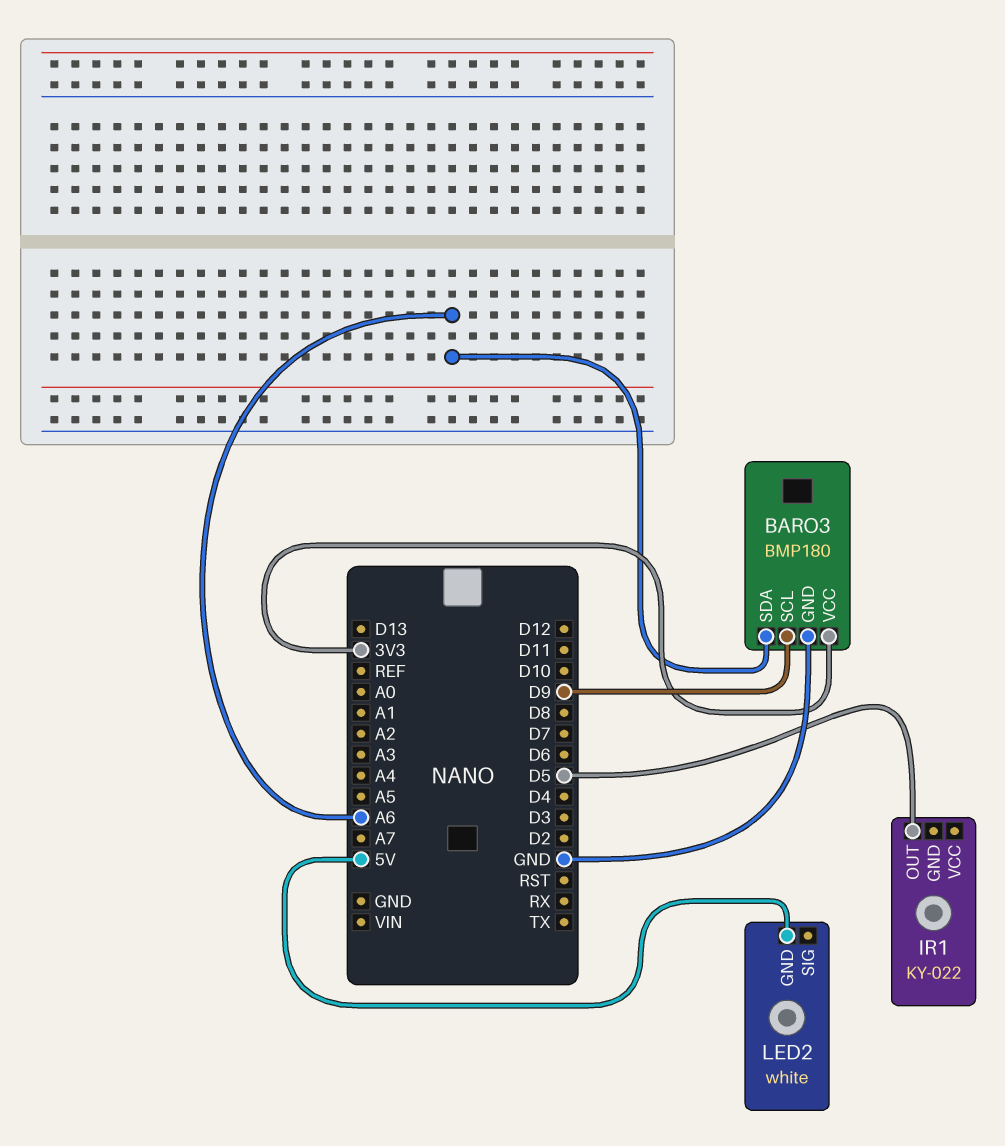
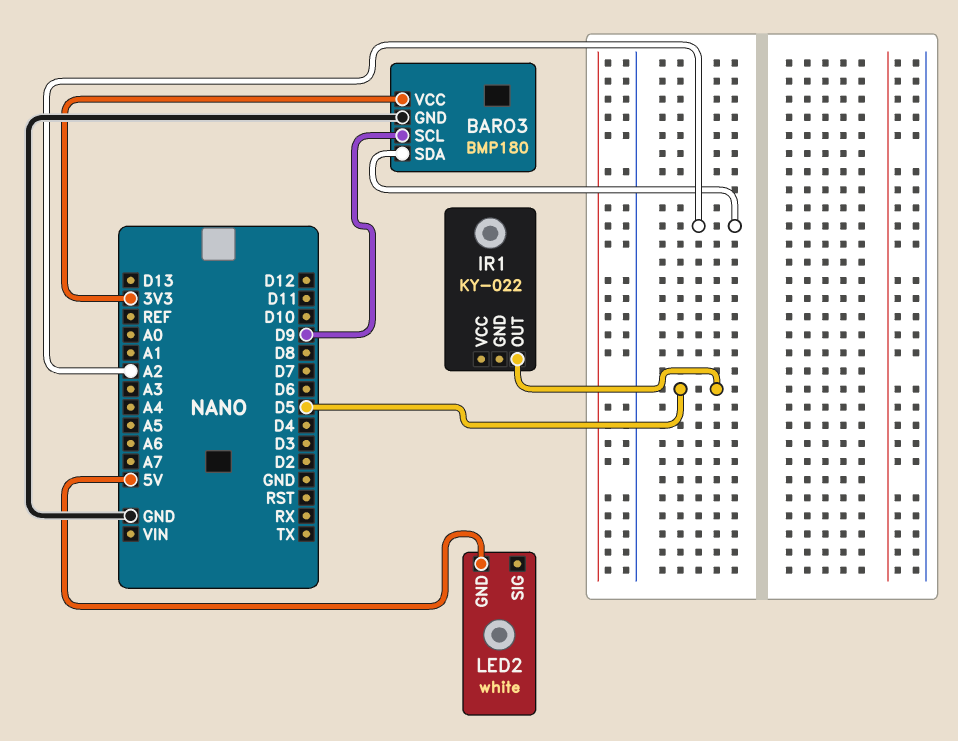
BARO3 pin SDA: A6 -> A2

